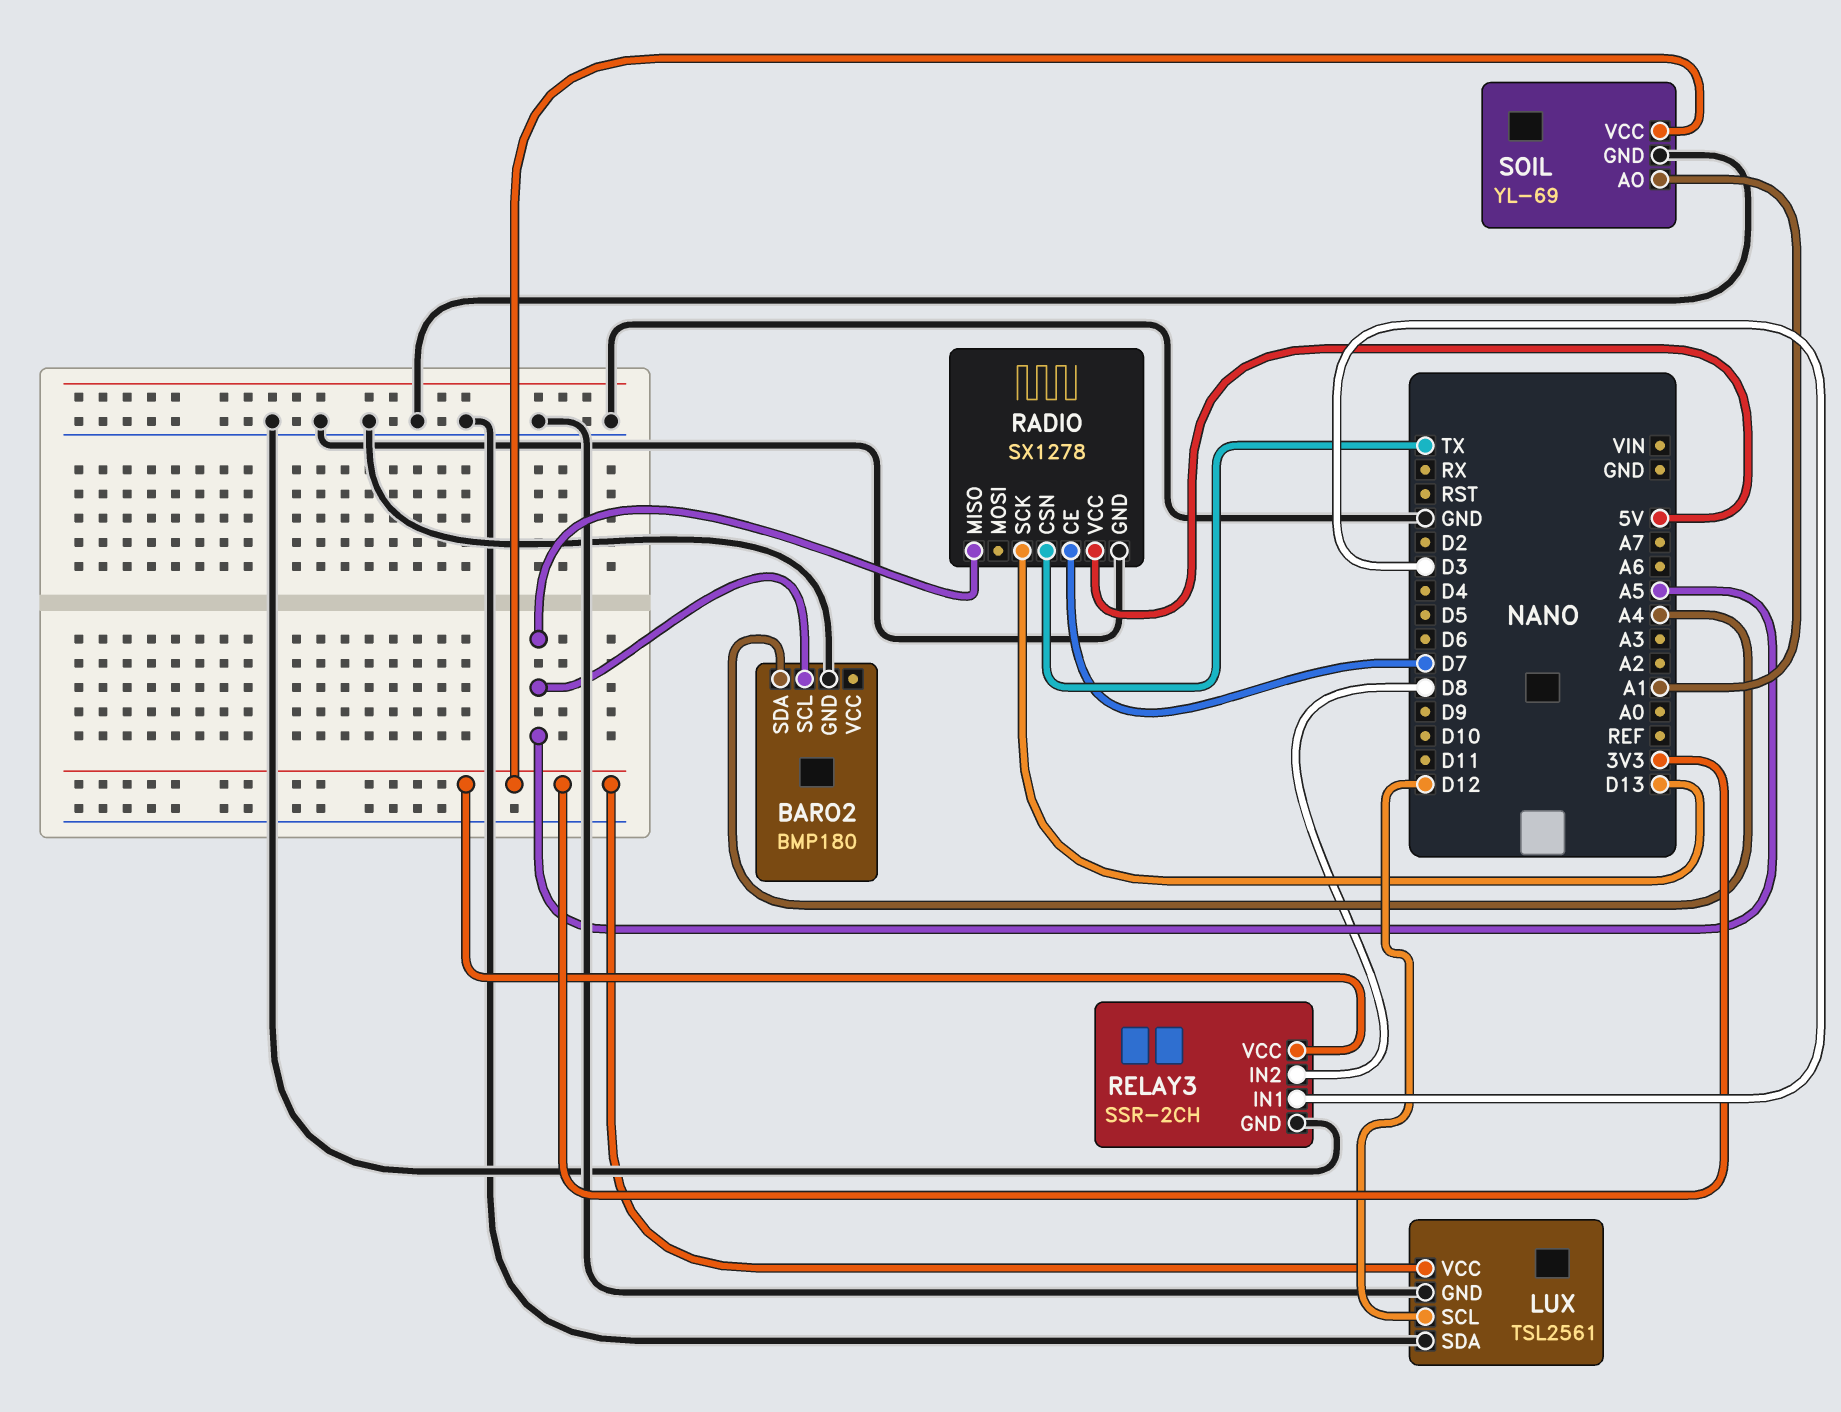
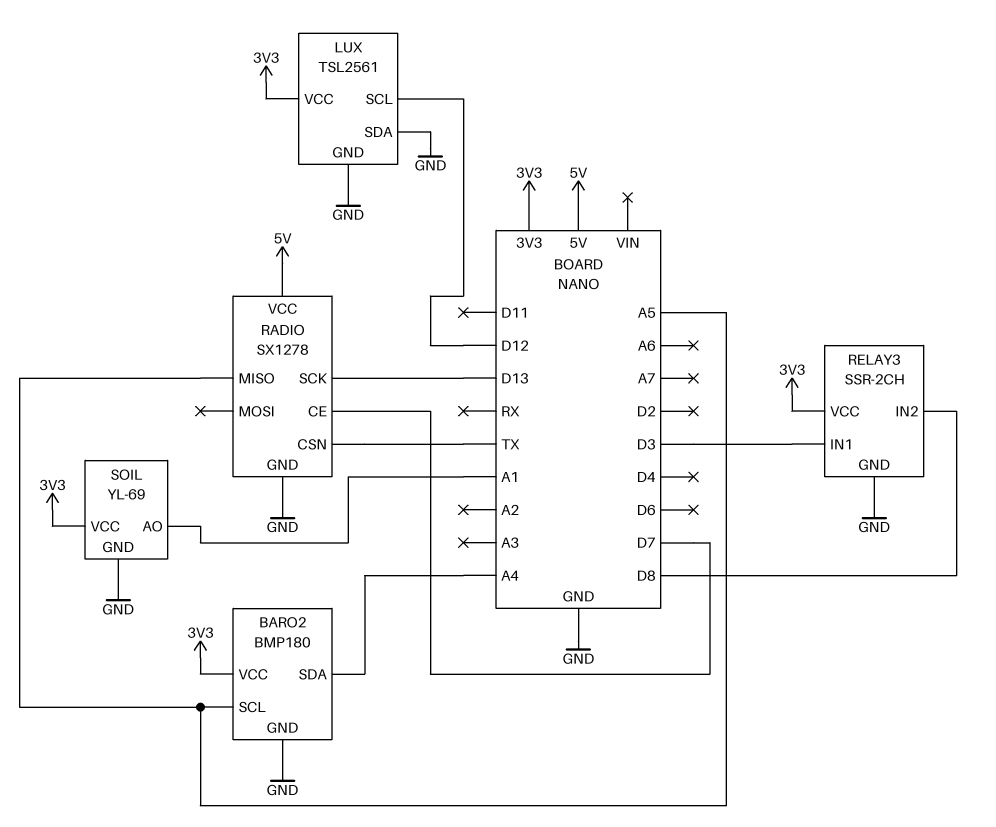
BARO2 pin VCC: none -> 3V3

